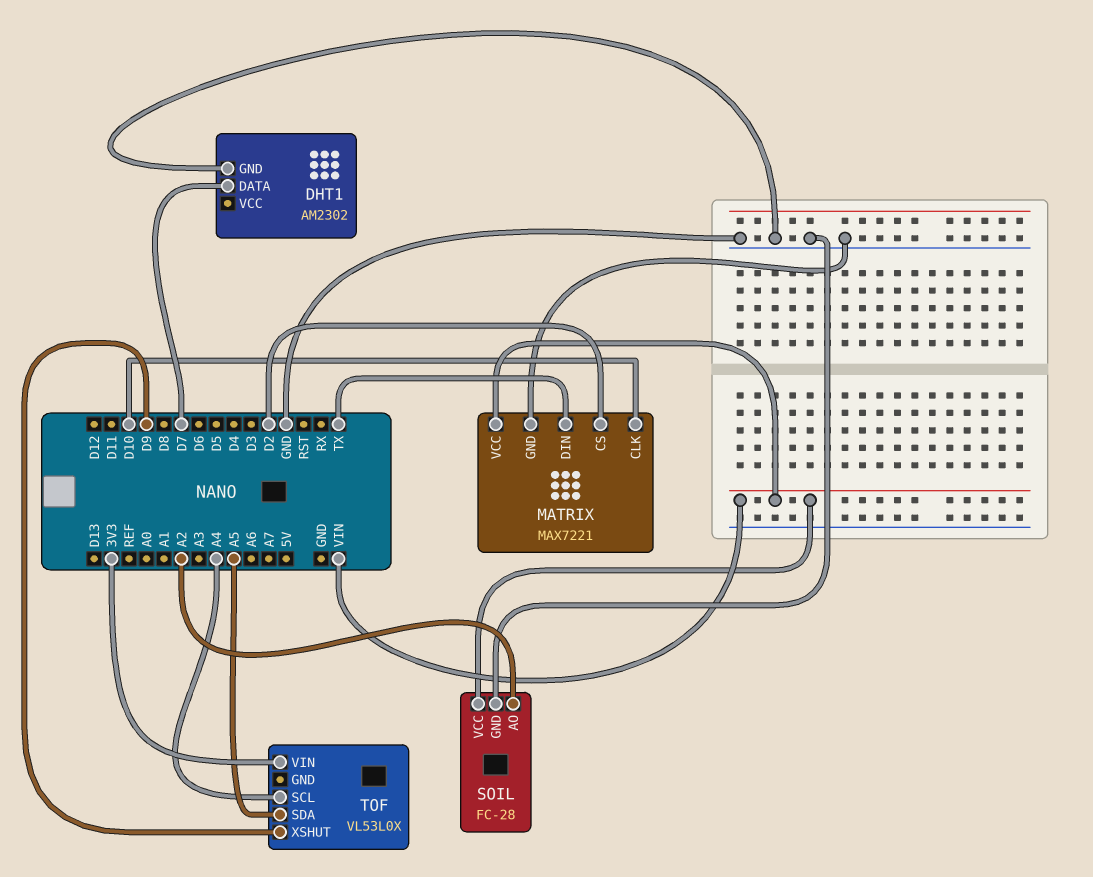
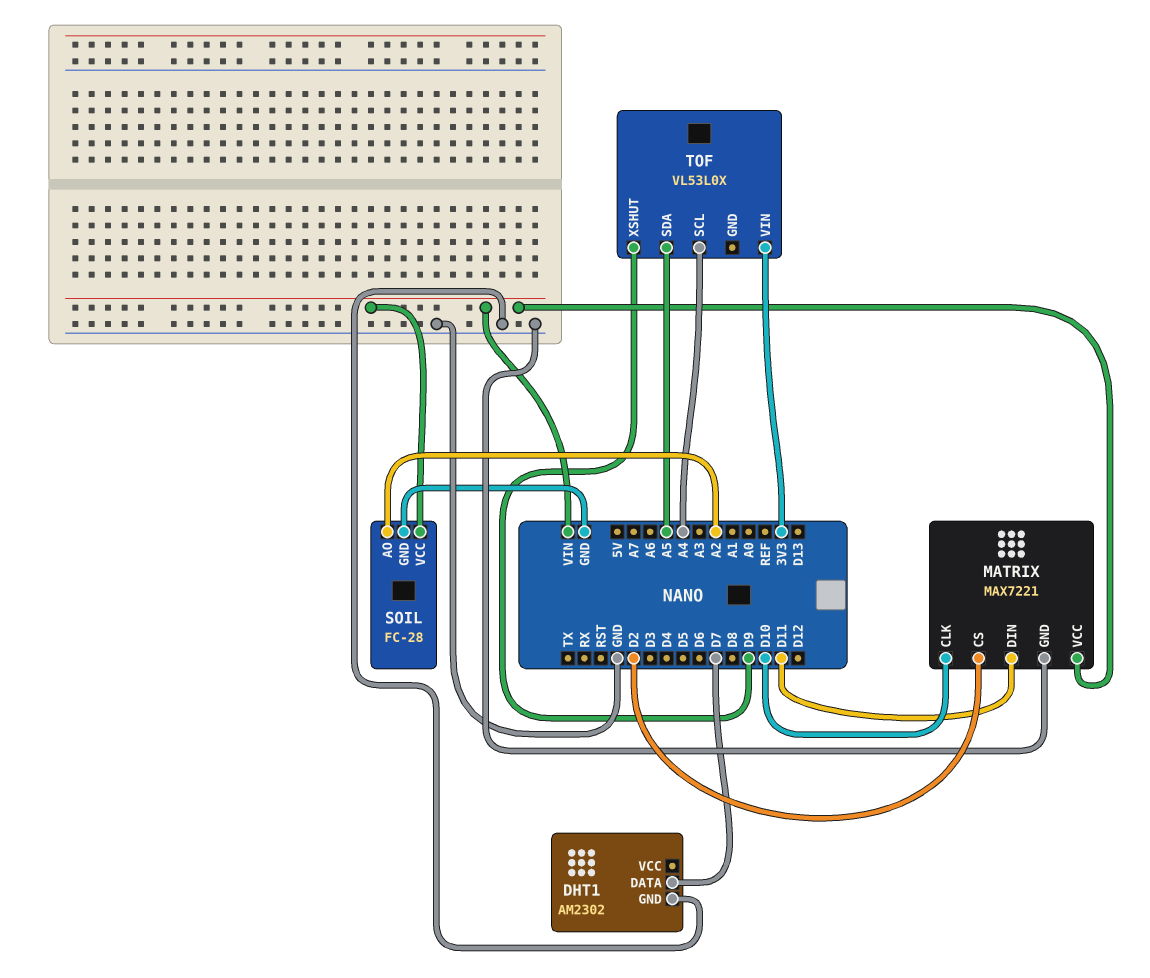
MATRIX pin DIN: TX -> D11

